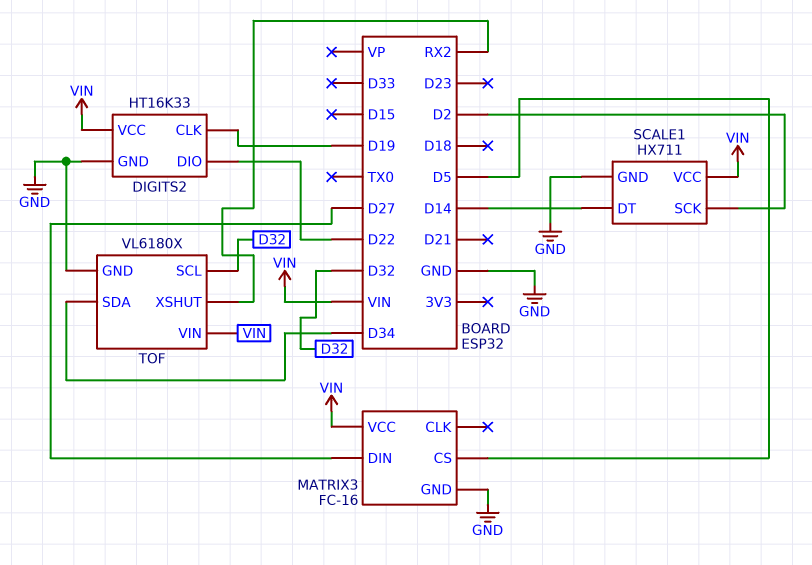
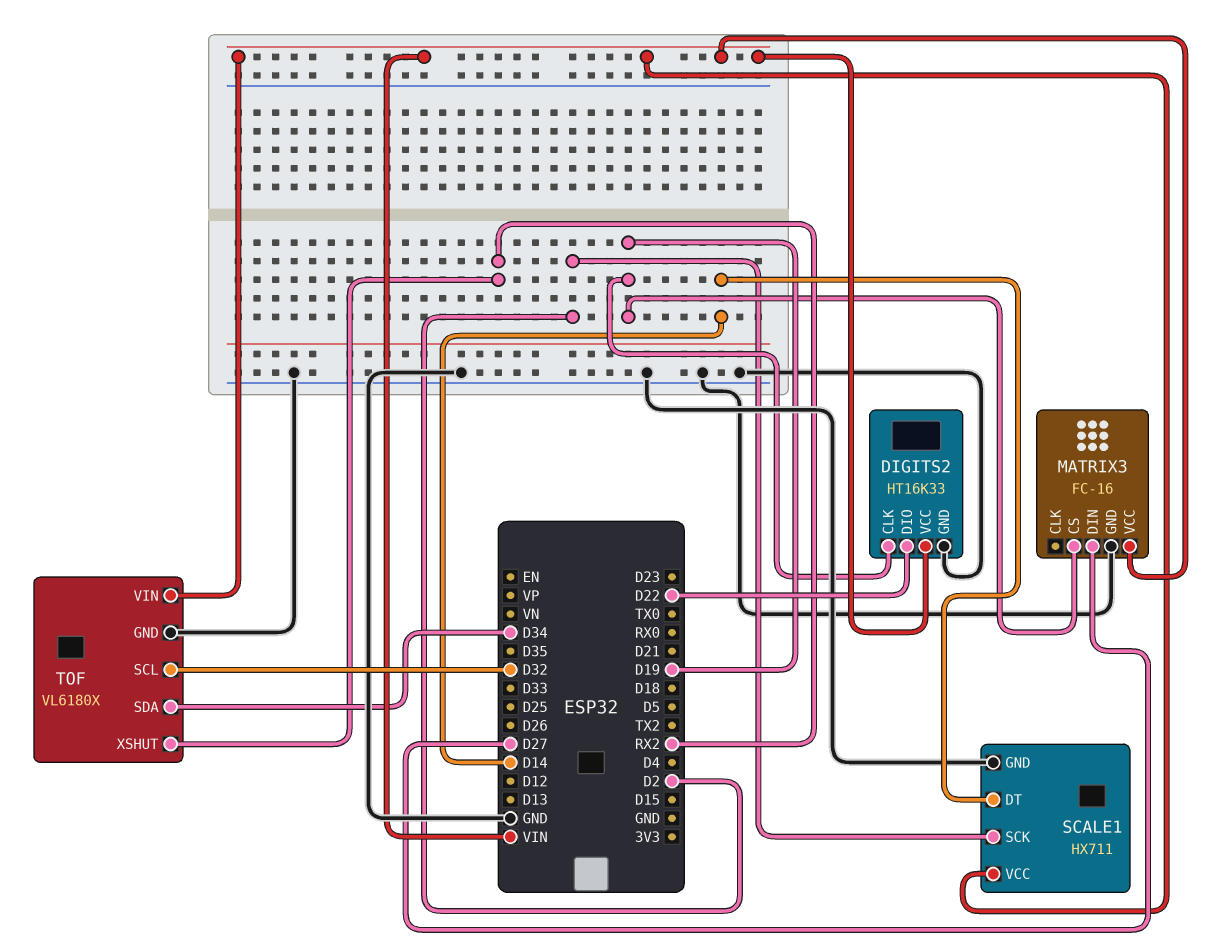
MATRIX3 pin CS: D5 -> D19

